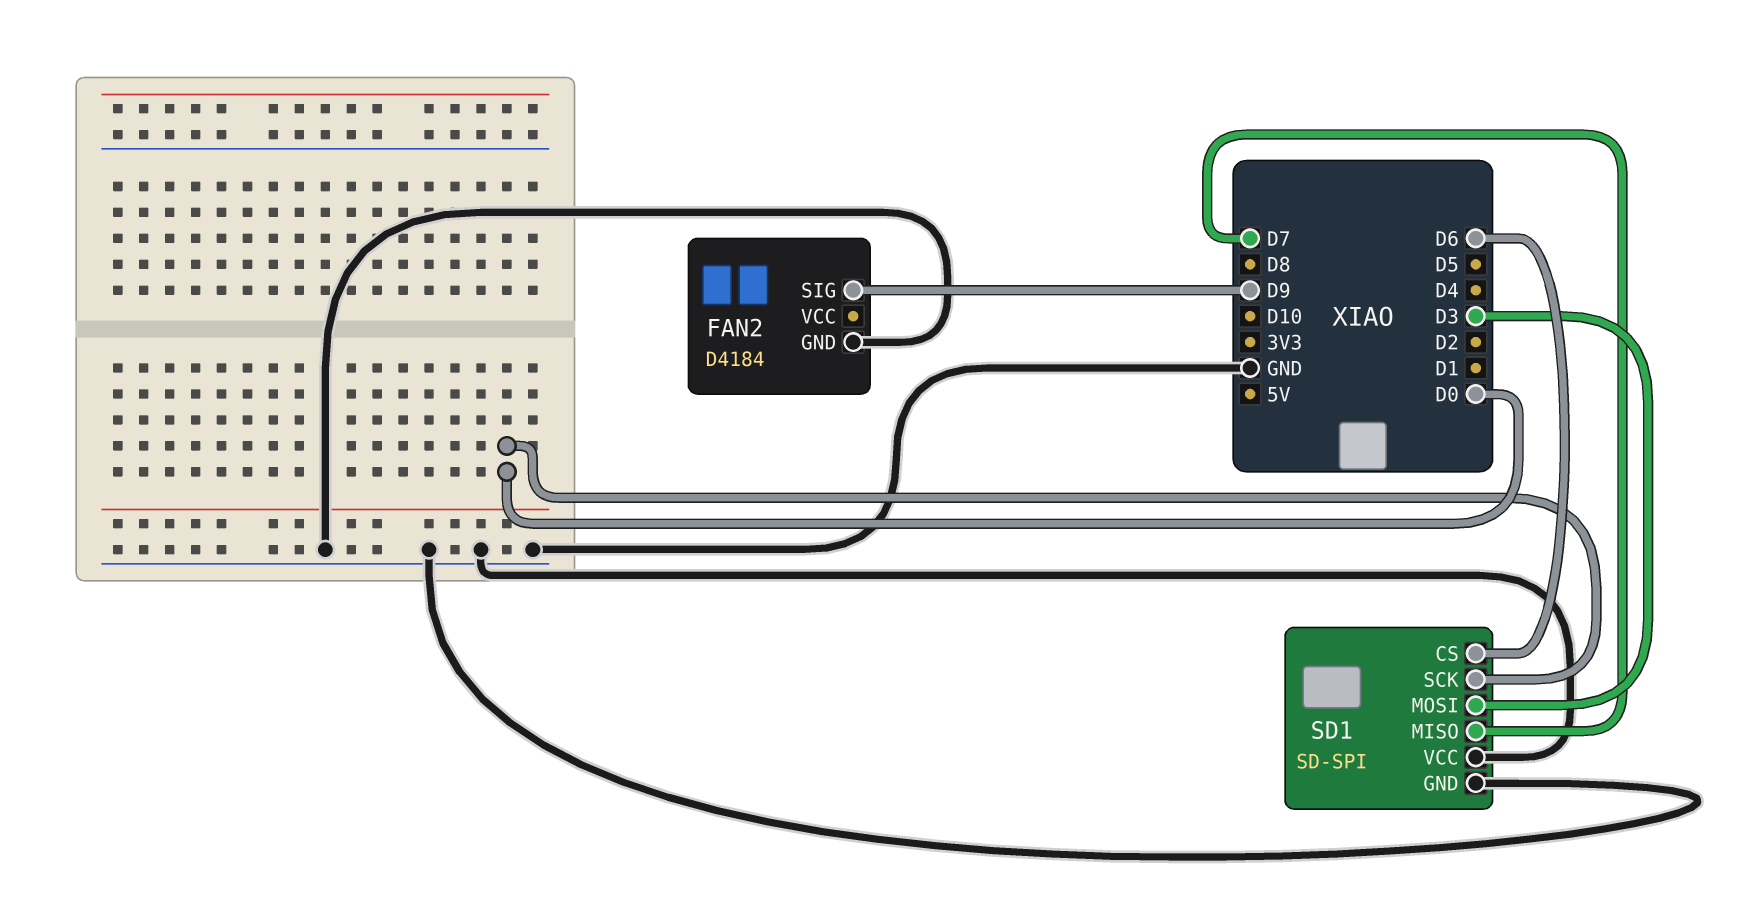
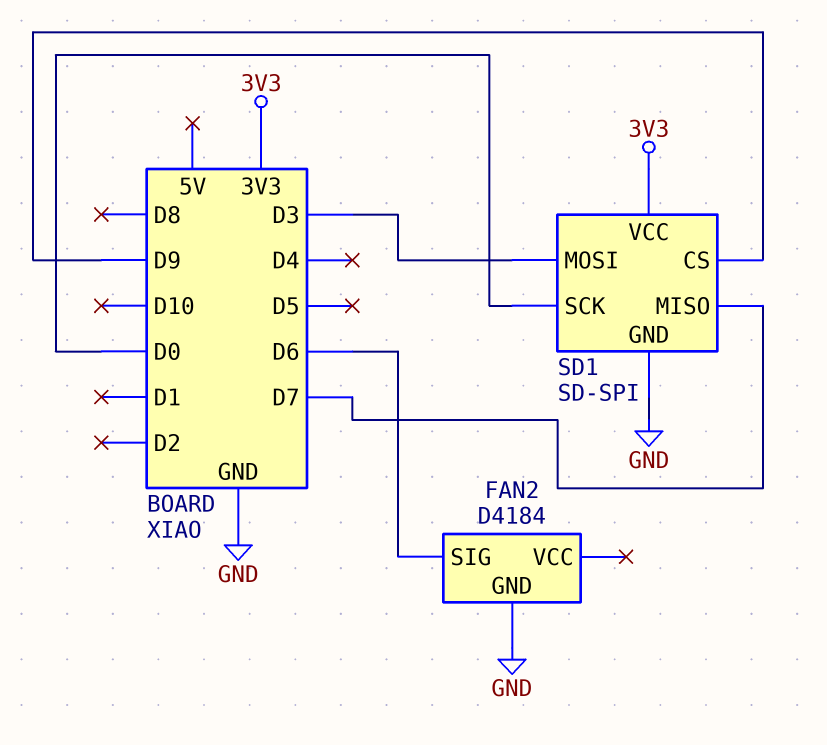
FAN2 pin SIG: D9 -> D6
SD1 pin CS: D6 -> D9
SD1 pin VCC: GND -> 3V3

